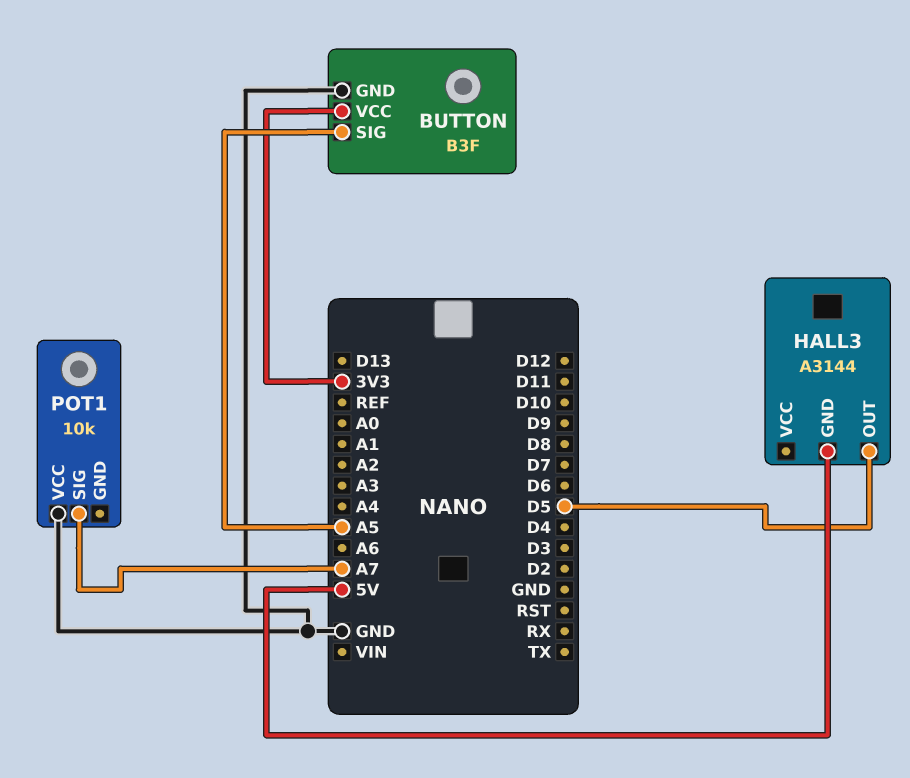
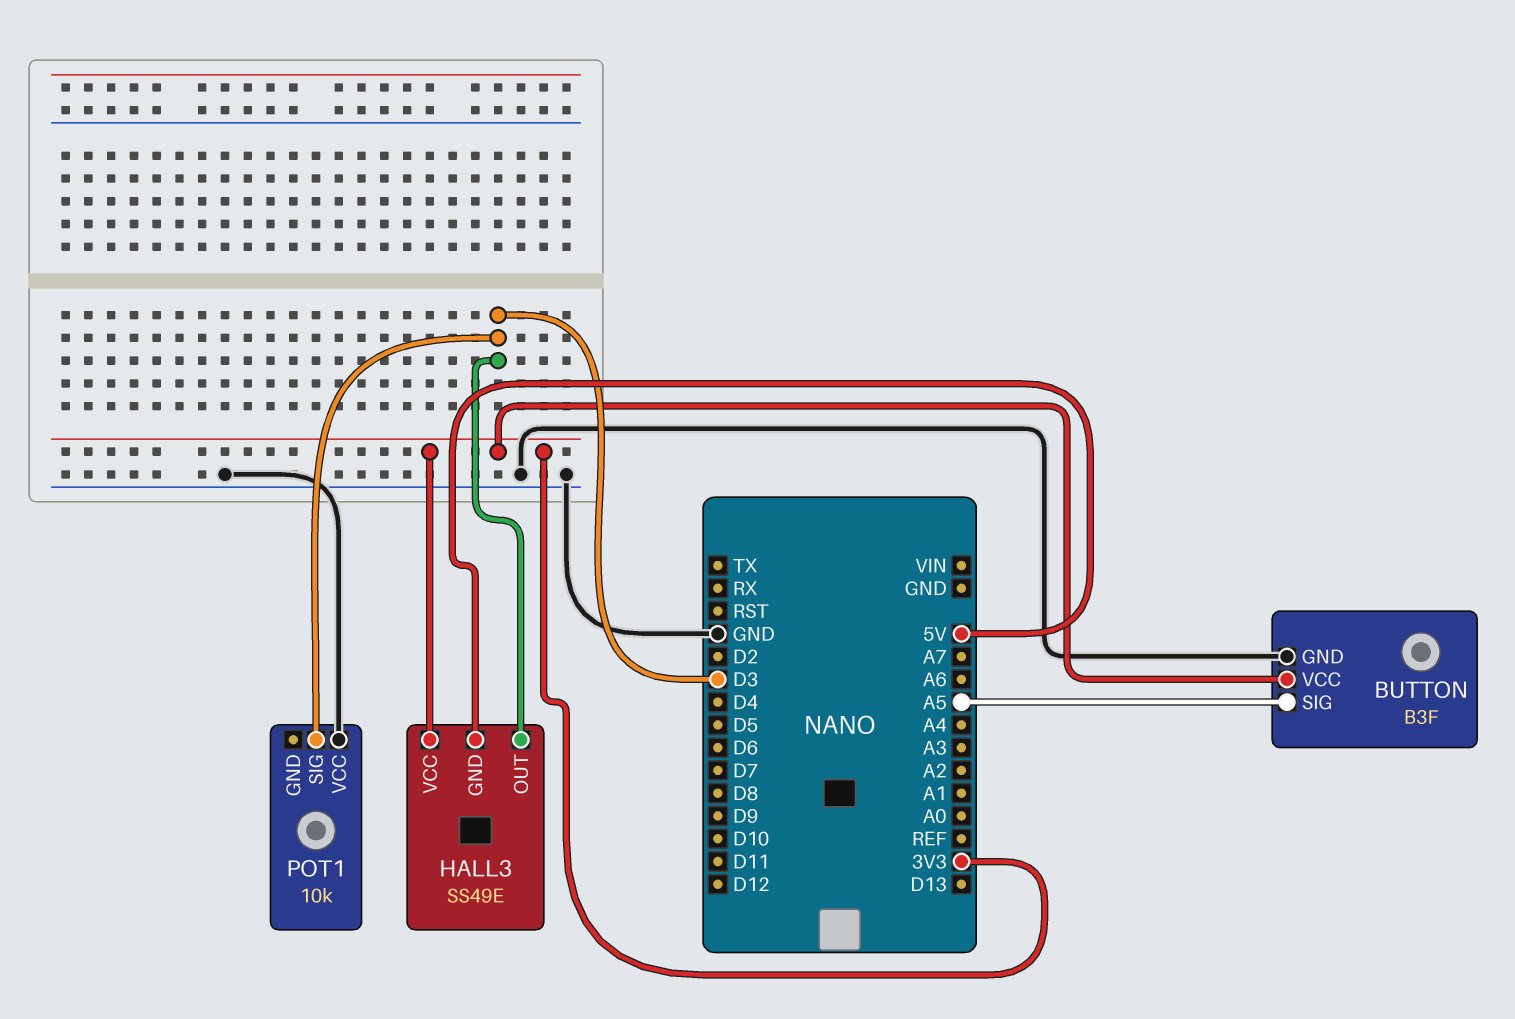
HALL3: A3144 -> SS49E
HALL3 pin OUT: D5 -> D3
HALL3 pin VCC: none -> 3V3
POT1 pin SIG: A7 -> D3

